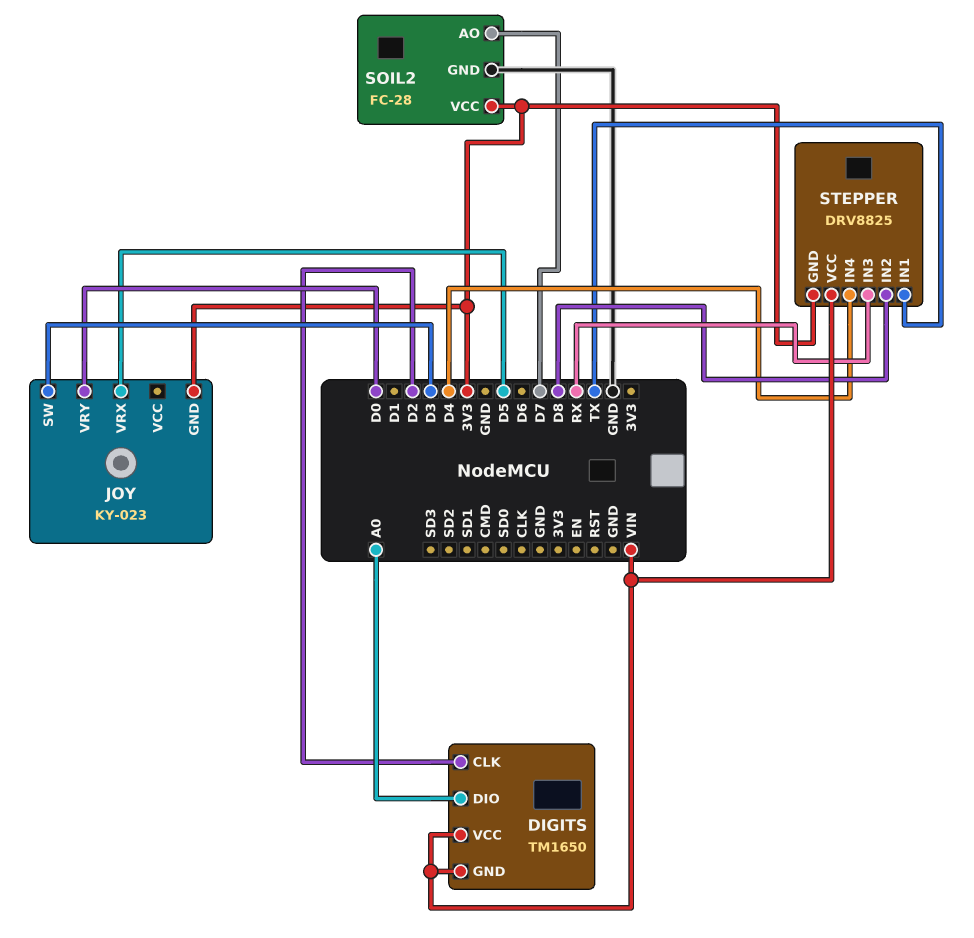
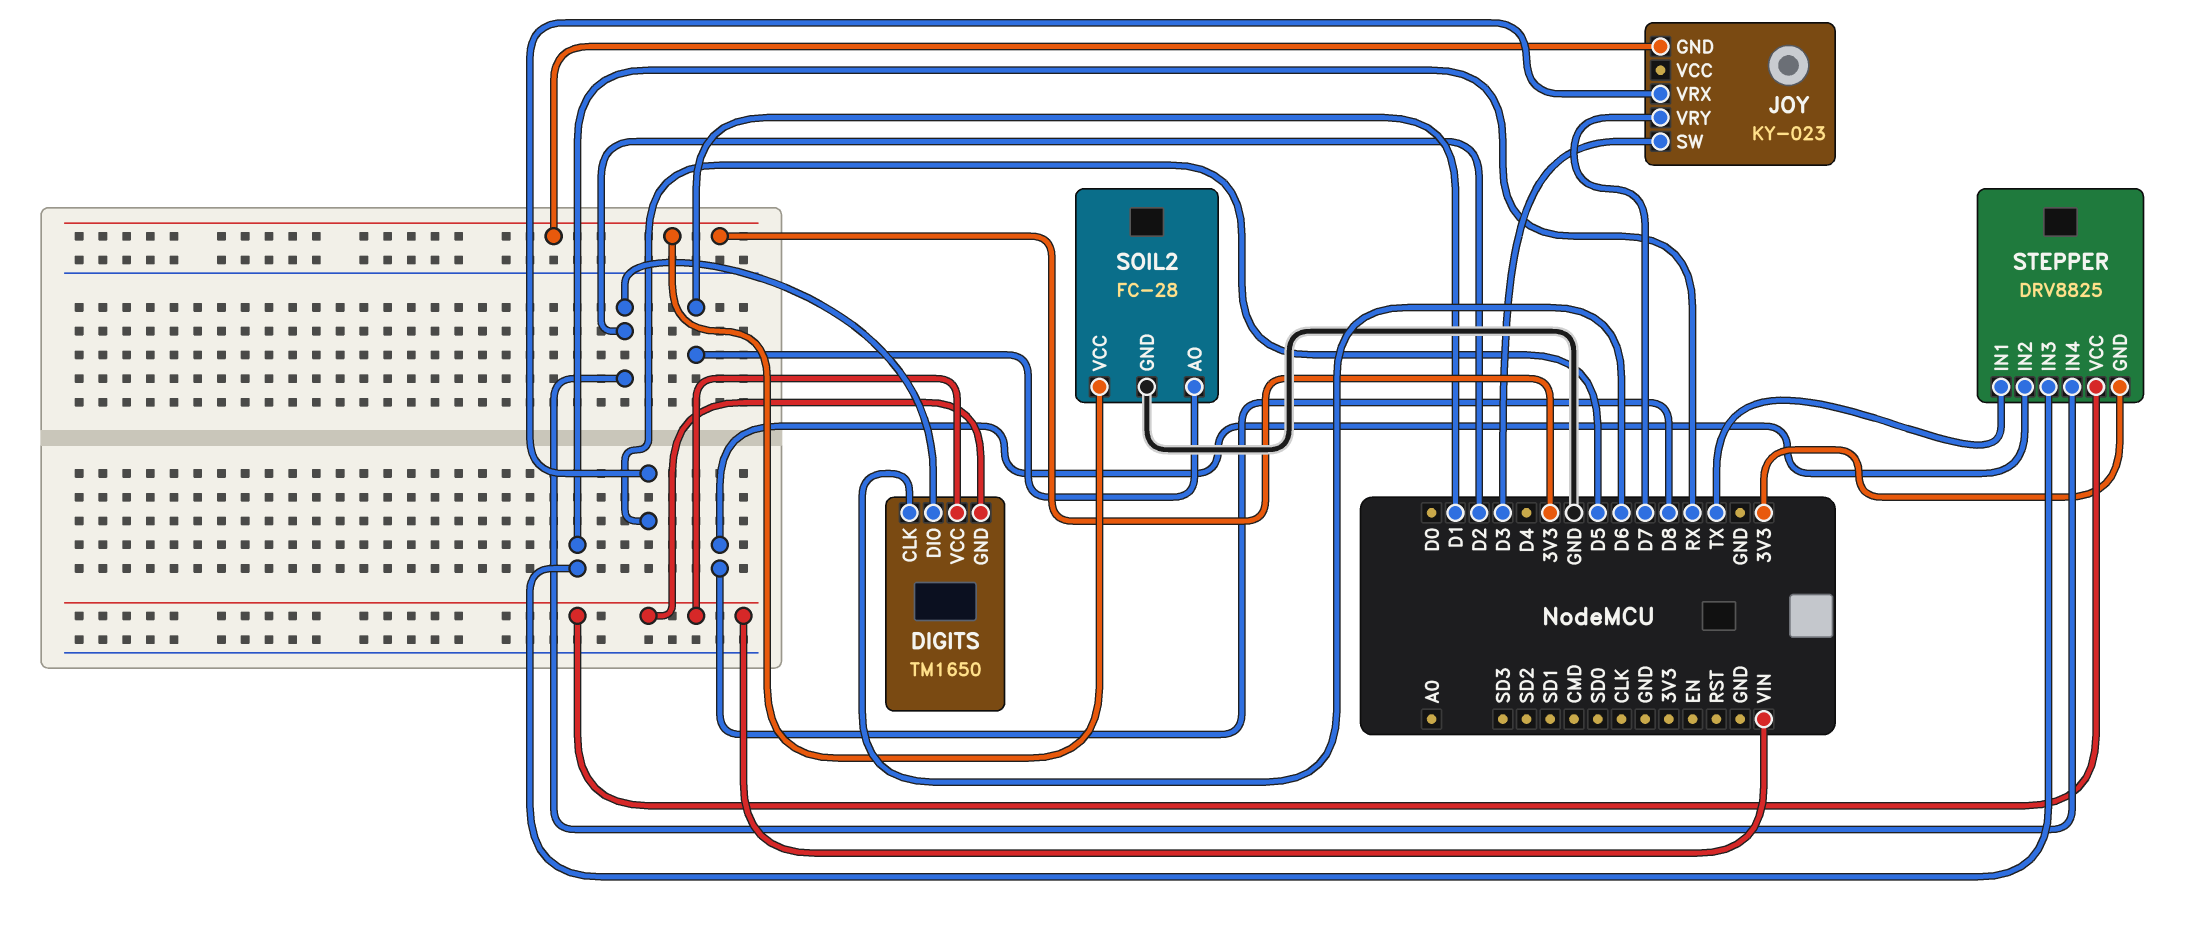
DIGITS pin CLK: D2 -> D6
DIGITS pin DIO: A0 -> D2
JOY pin VRY: D0 -> D7
SOIL2 pin AO: D7 -> D1
STEPPER pin IN4: D4 -> D2

